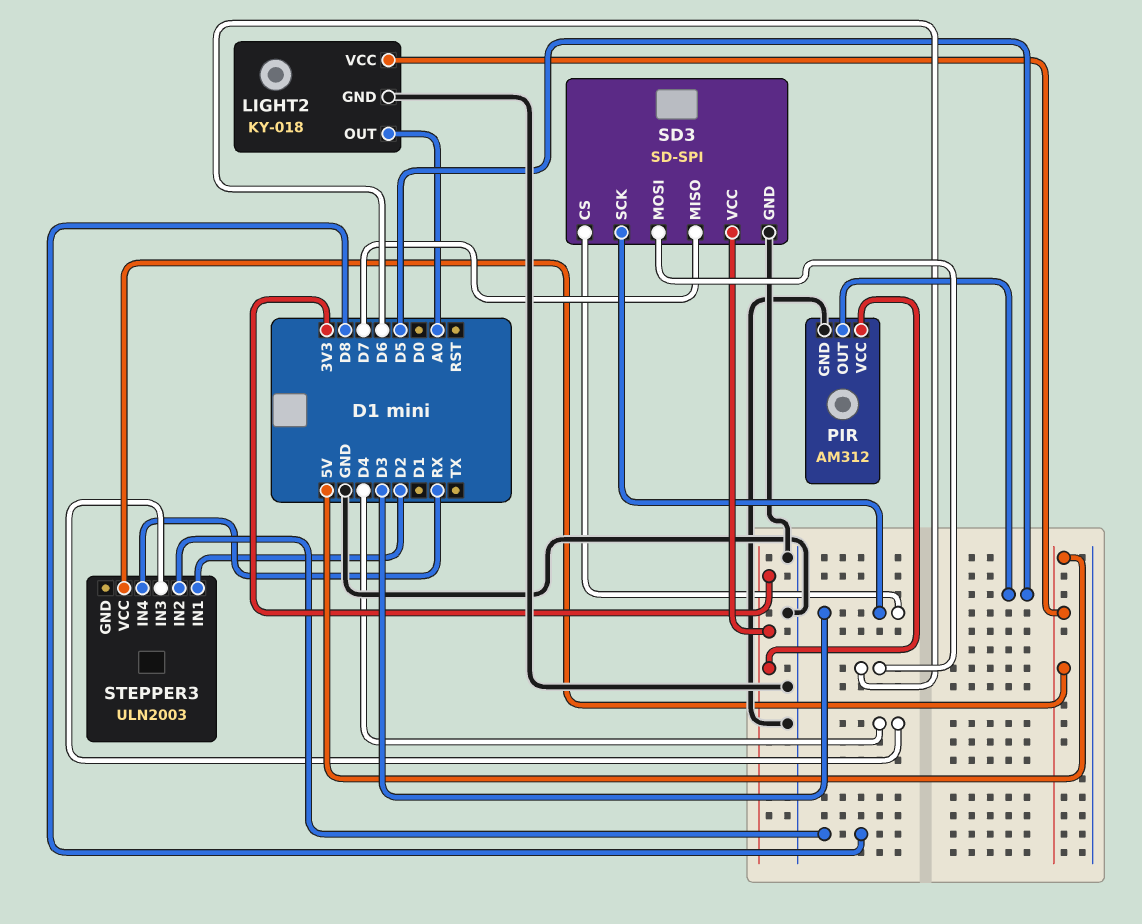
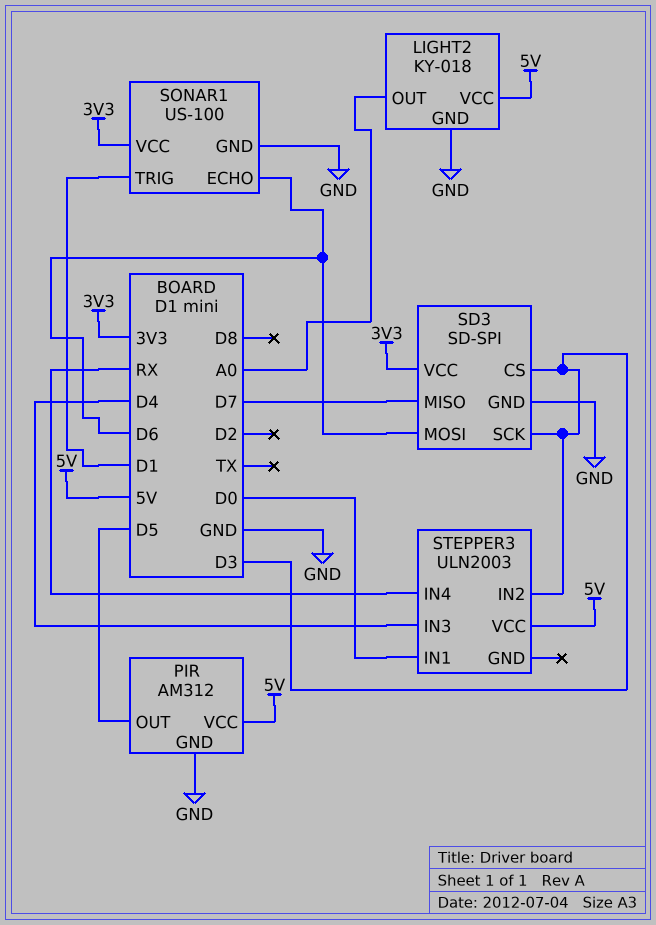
PIR pin VCC: 3V3 -> 5V
SONAR1: none -> US-100
SONAR1 pin ECHO: none -> D6
SONAR1 pin GND: none -> GND
SONAR1 pin TRIG: none -> D1
SONAR1 pin VCC: none -> 3V3
STEPPER3 pin IN1: D2 -> D0
STEPPER3 pin IN2: D8 -> D3

